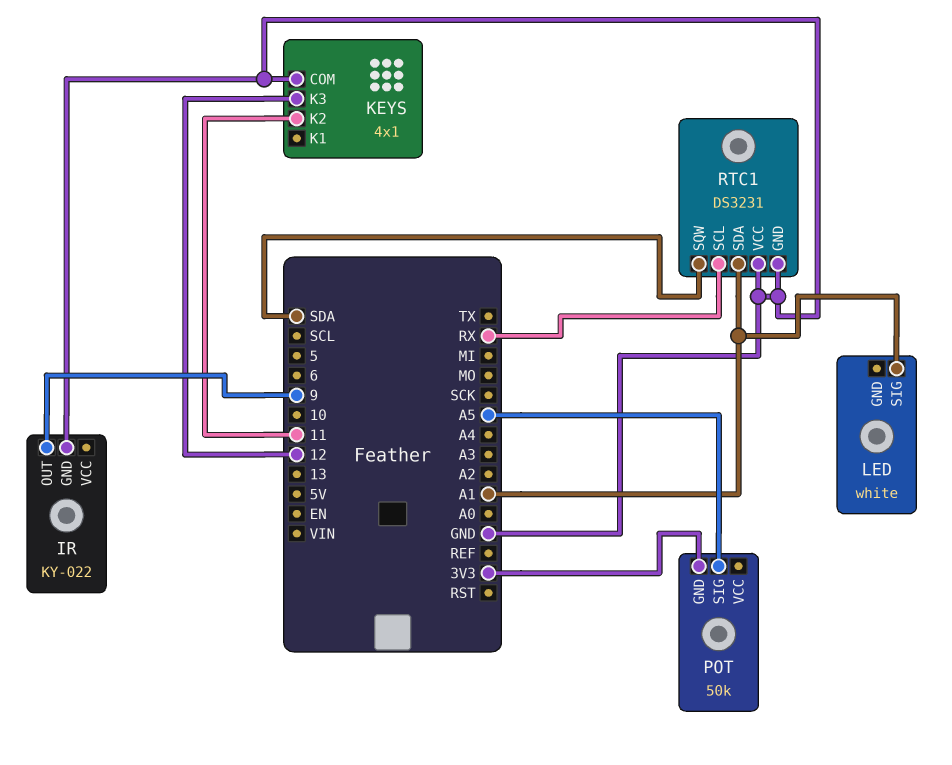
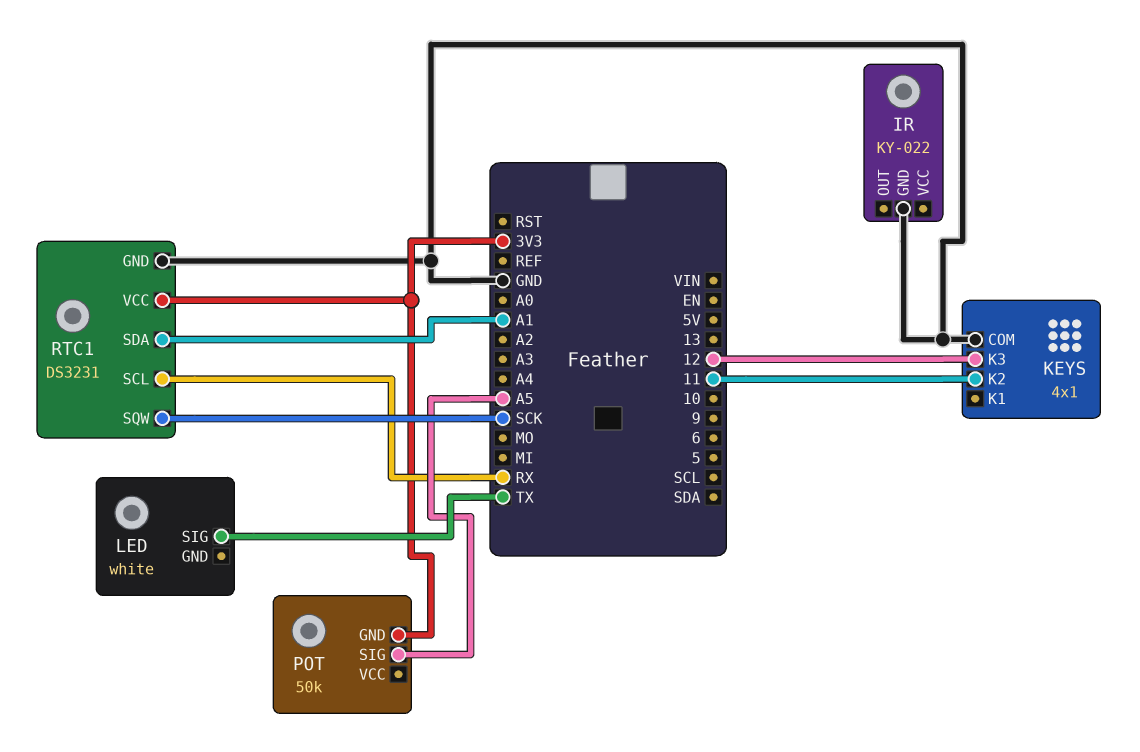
IR pin OUT: 9 -> none
LED pin SIG: A1 -> TX
RTC1 pin SQW: SDA -> SCK
RTC1 pin VCC: GND -> 3V3

